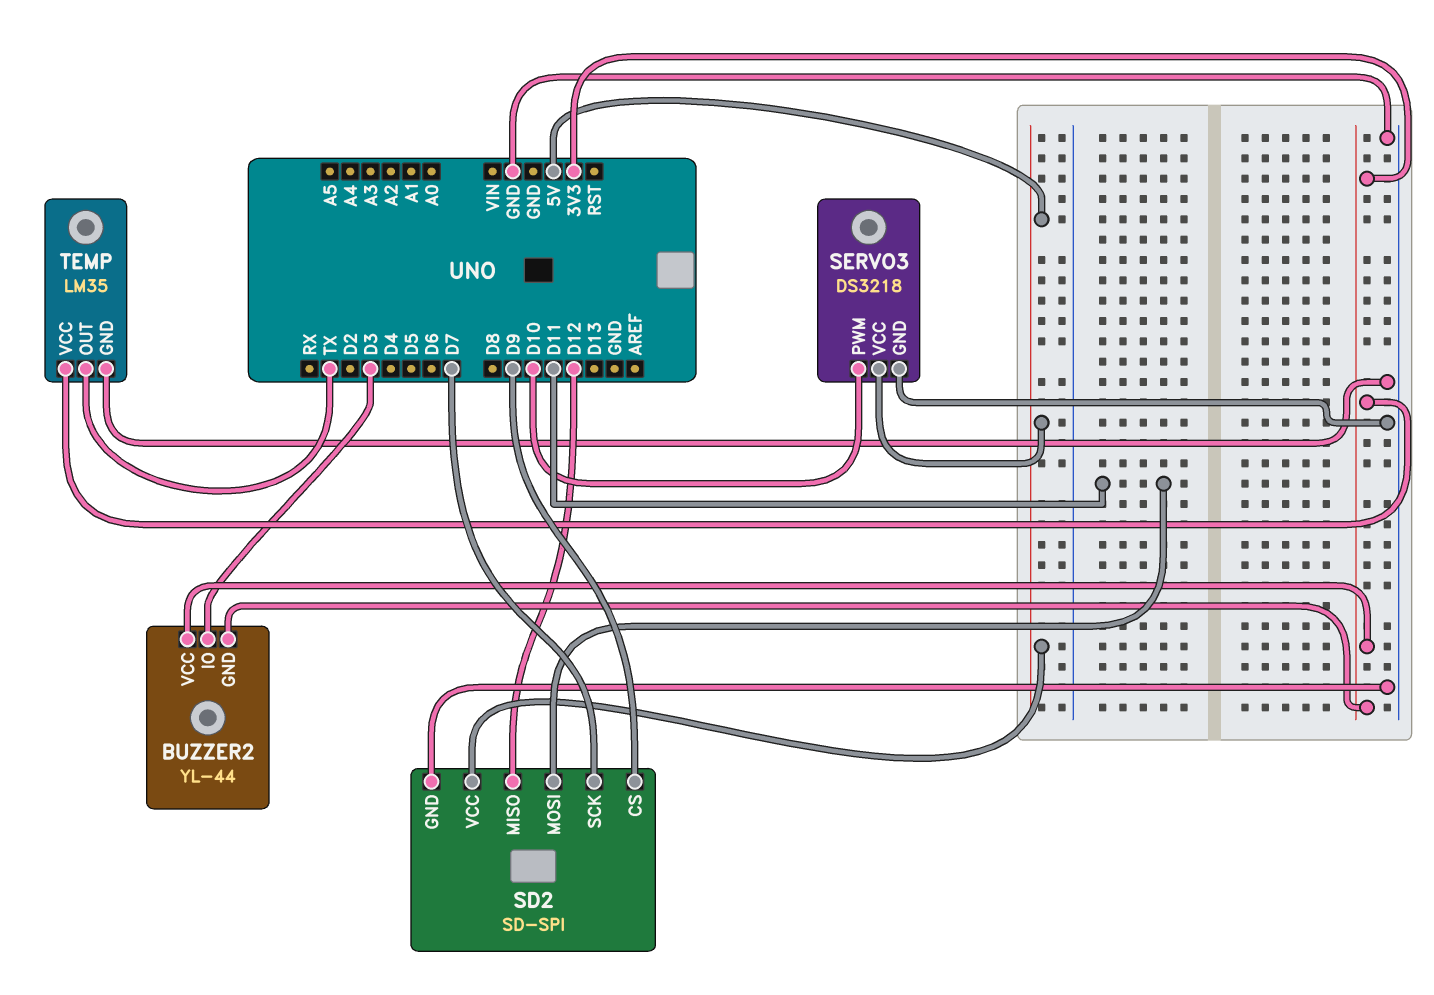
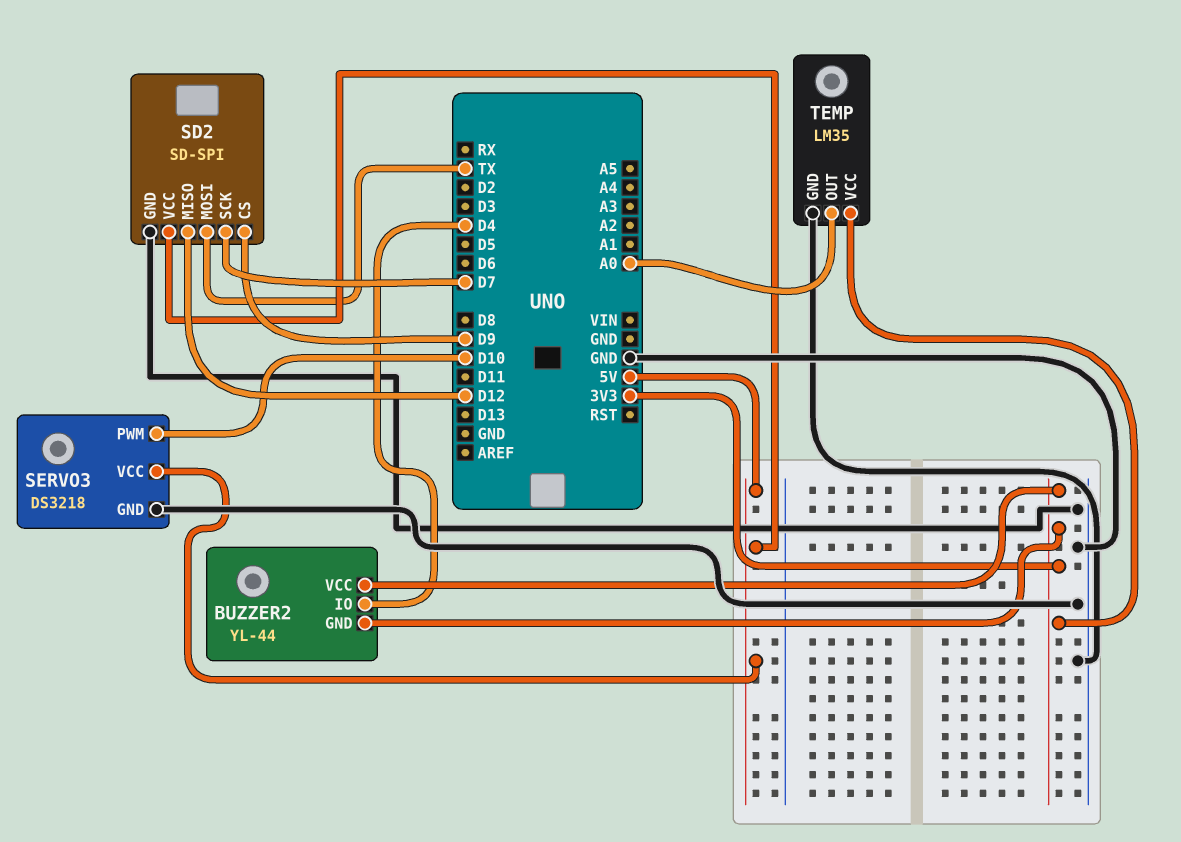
BUZZER2 pin IO: D3 -> D4
SD2 pin MOSI: D11 -> TX
TEMP pin OUT: TX -> A0

